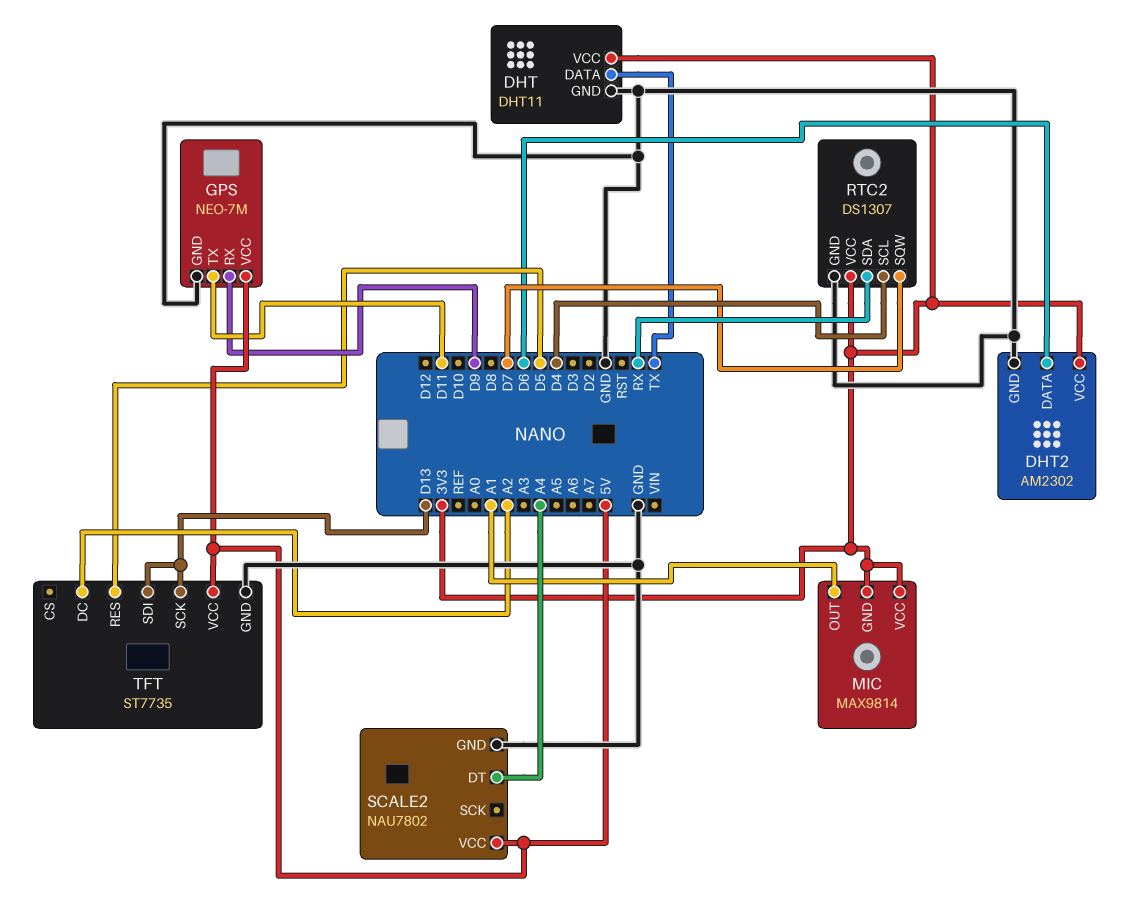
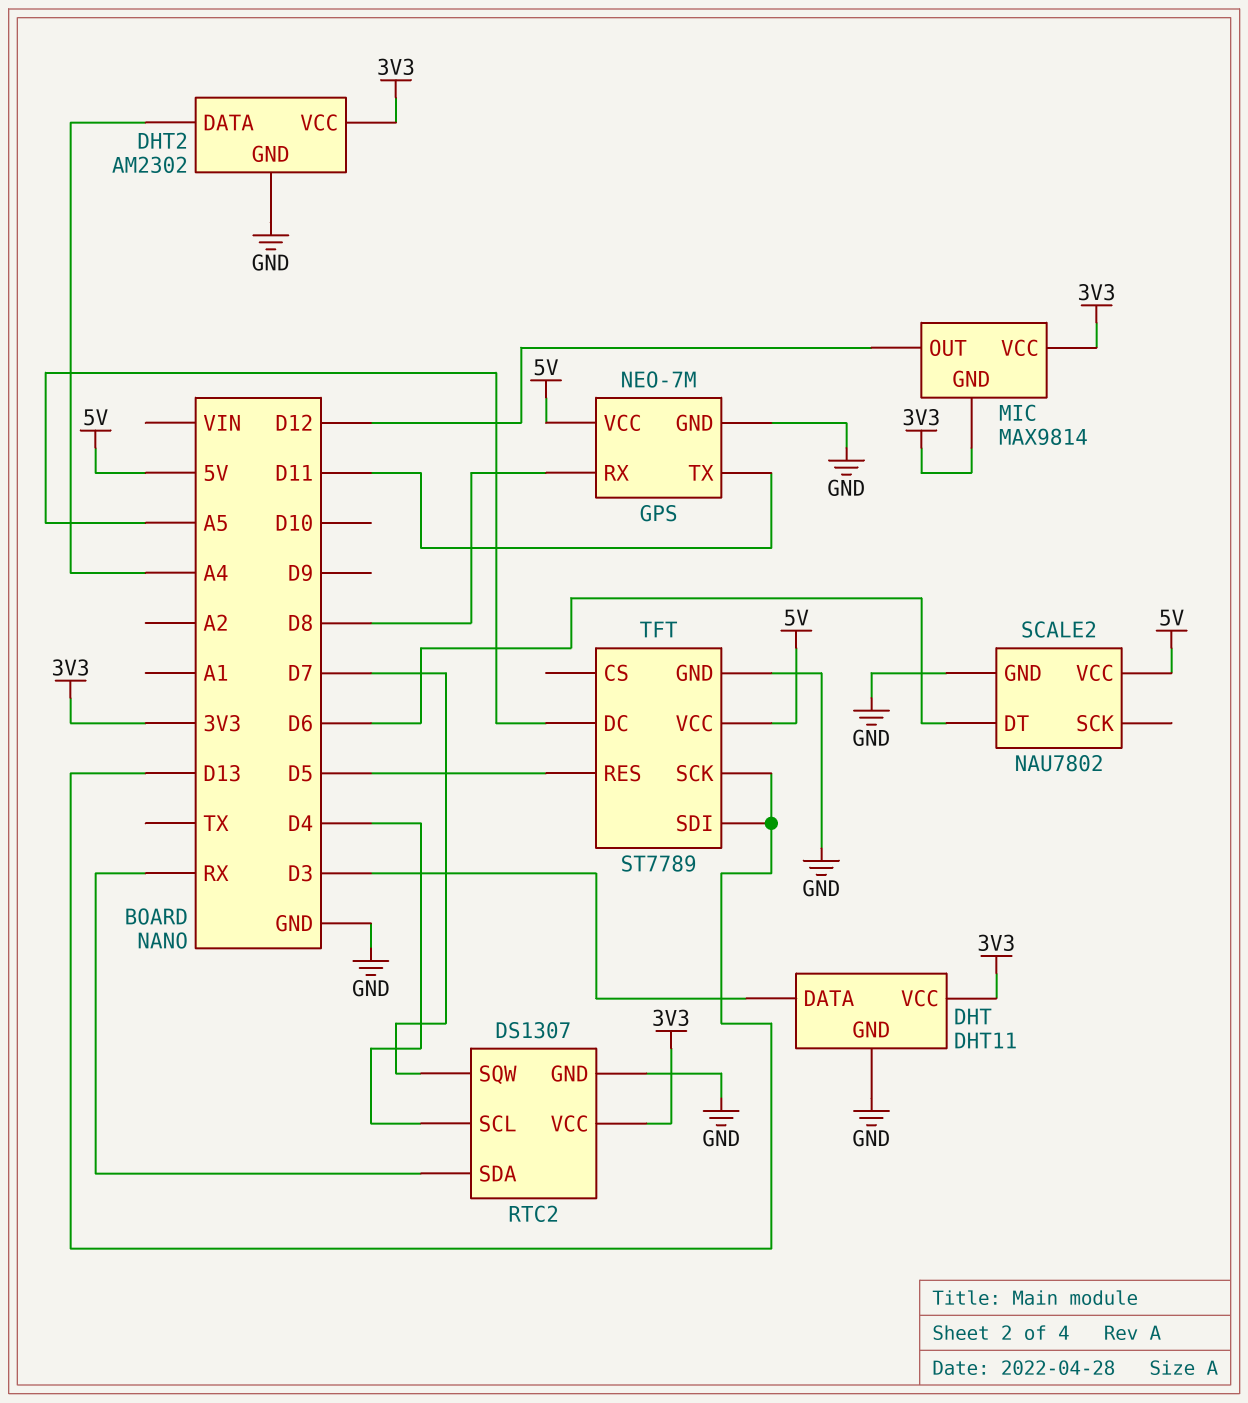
DHT pin DATA: TX -> D3
DHT2 pin DATA: D6 -> A4
GPS pin RX: D9 -> D8
MIC pin OUT: A1 -> D12
SCALE2 pin DT: A4 -> D6
TFT: ST7735 -> ST7789
TFT pin DC: A2 -> A5

